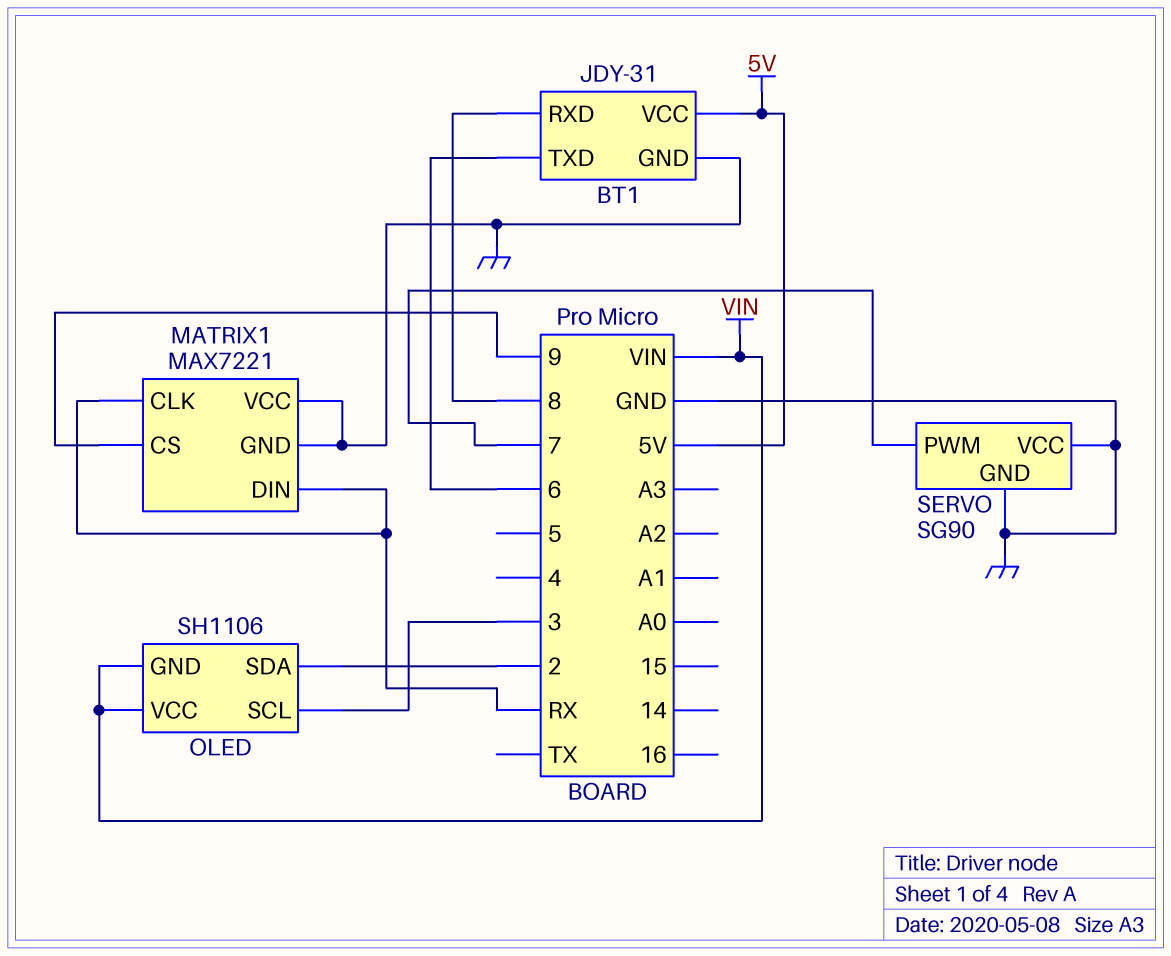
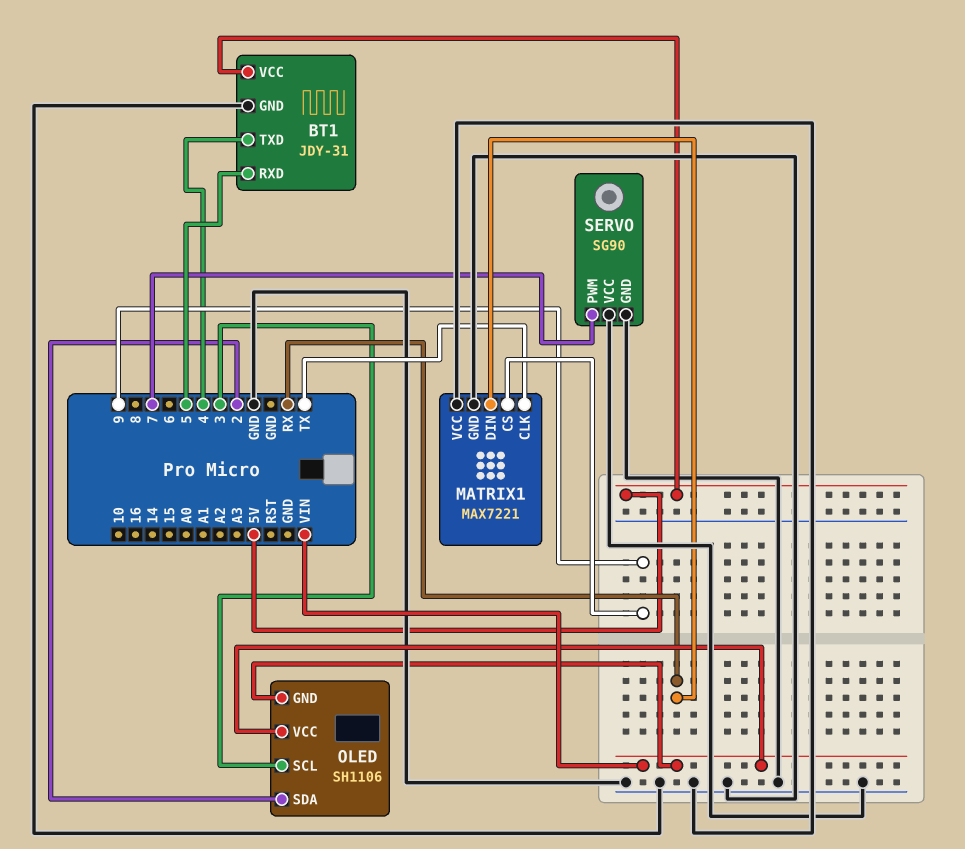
BT1 pin RXD: 8 -> 5
BT1 pin TXD: 6 -> 4
MATRIX1 pin CLK: RX -> TX

